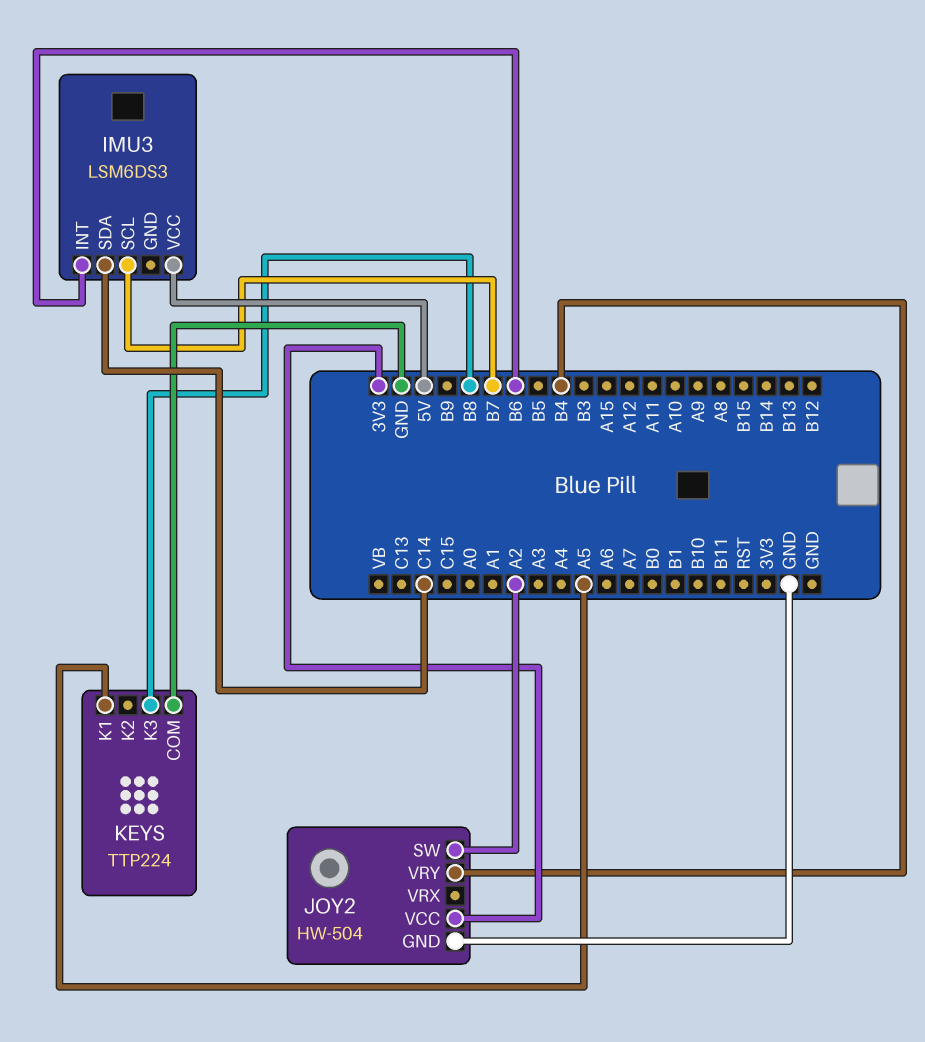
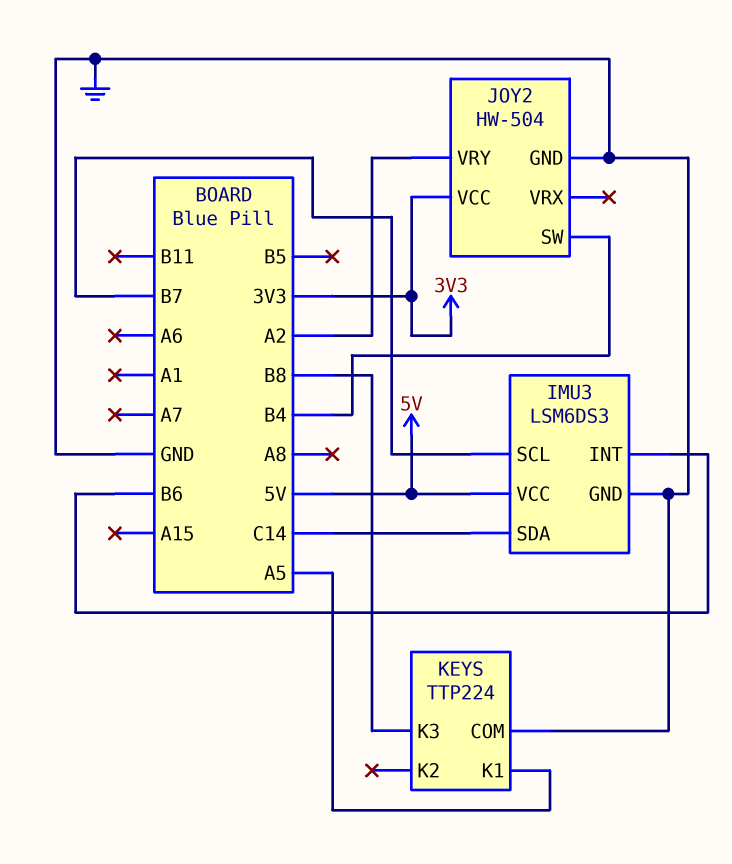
IMU3 pin GND: none -> GND
JOY2 pin SW: A2 -> B4
JOY2 pin VRY: B4 -> A2

